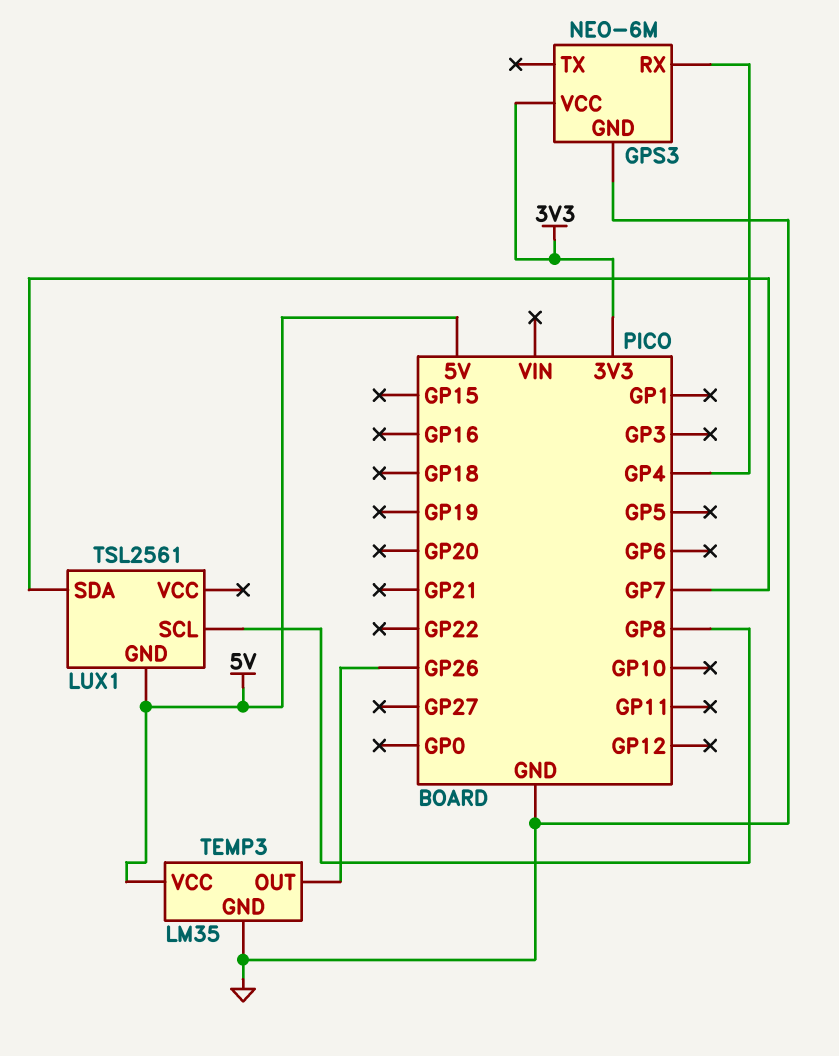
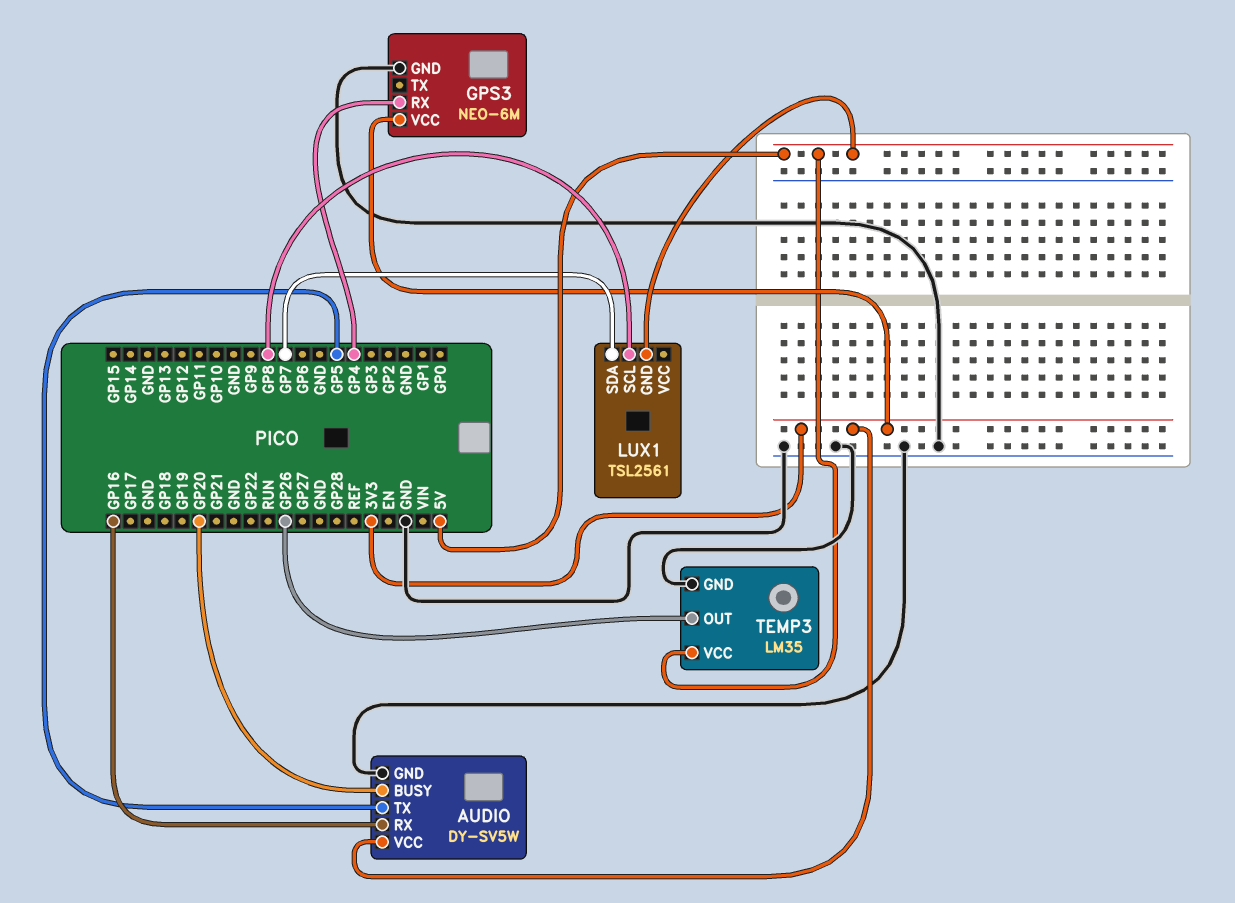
AUDIO: none -> DY-SV5W
AUDIO pin BUSY: none -> GP20
AUDIO pin GND: none -> GND
AUDIO pin RX: none -> GP16
AUDIO pin TX: none -> GP5
AUDIO pin VCC: none -> 3V3

